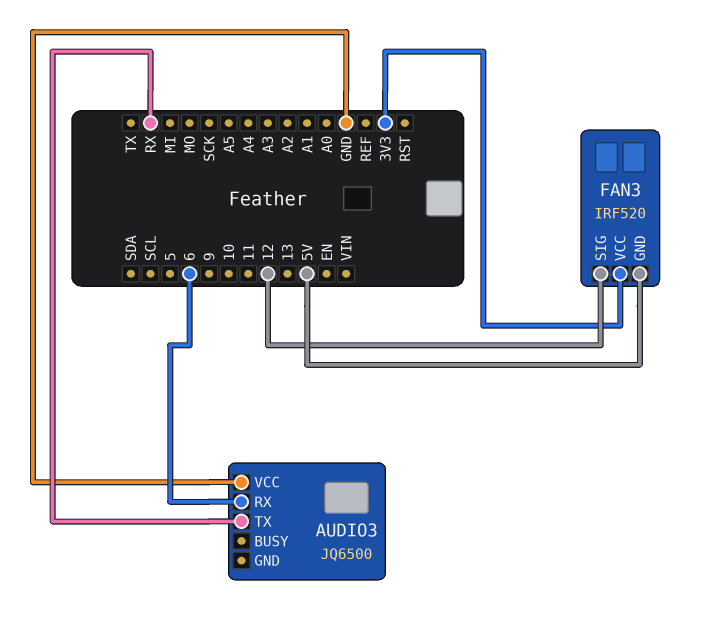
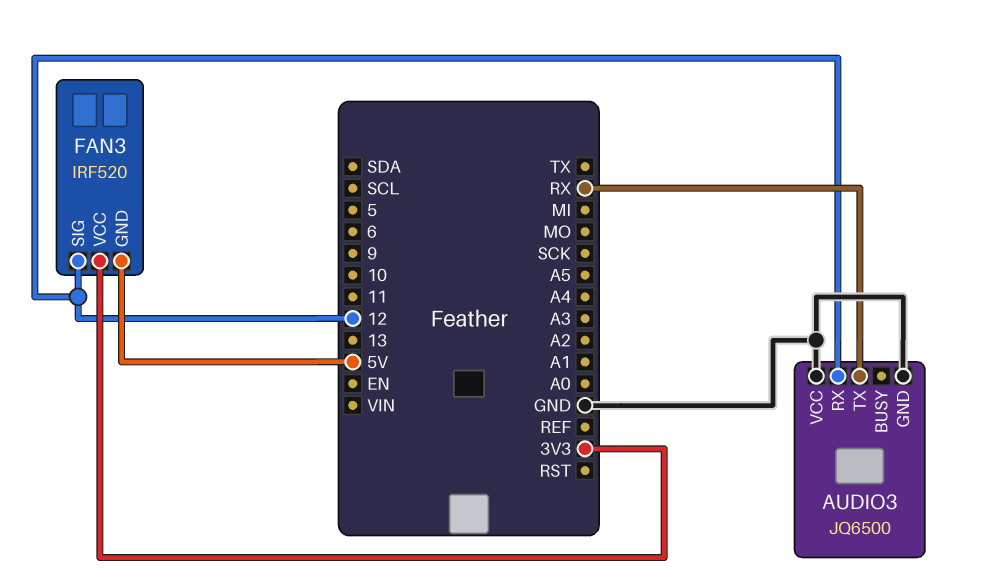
AUDIO3 pin GND: none -> GND
AUDIO3 pin RX: 6 -> 12

